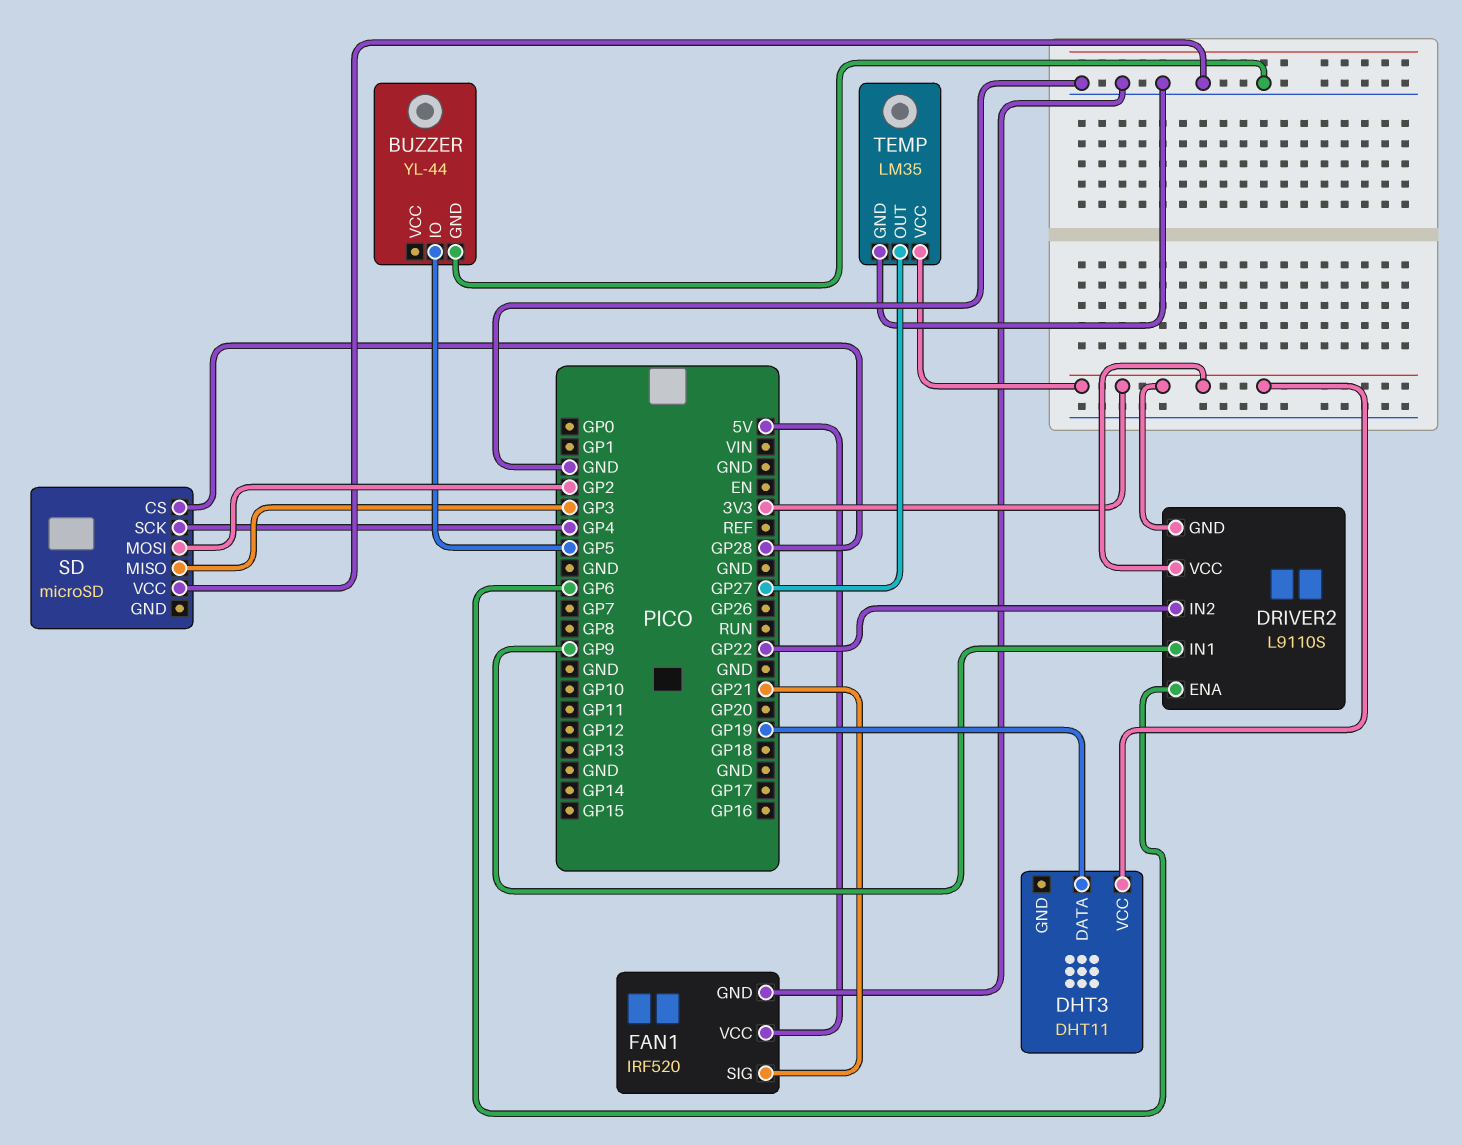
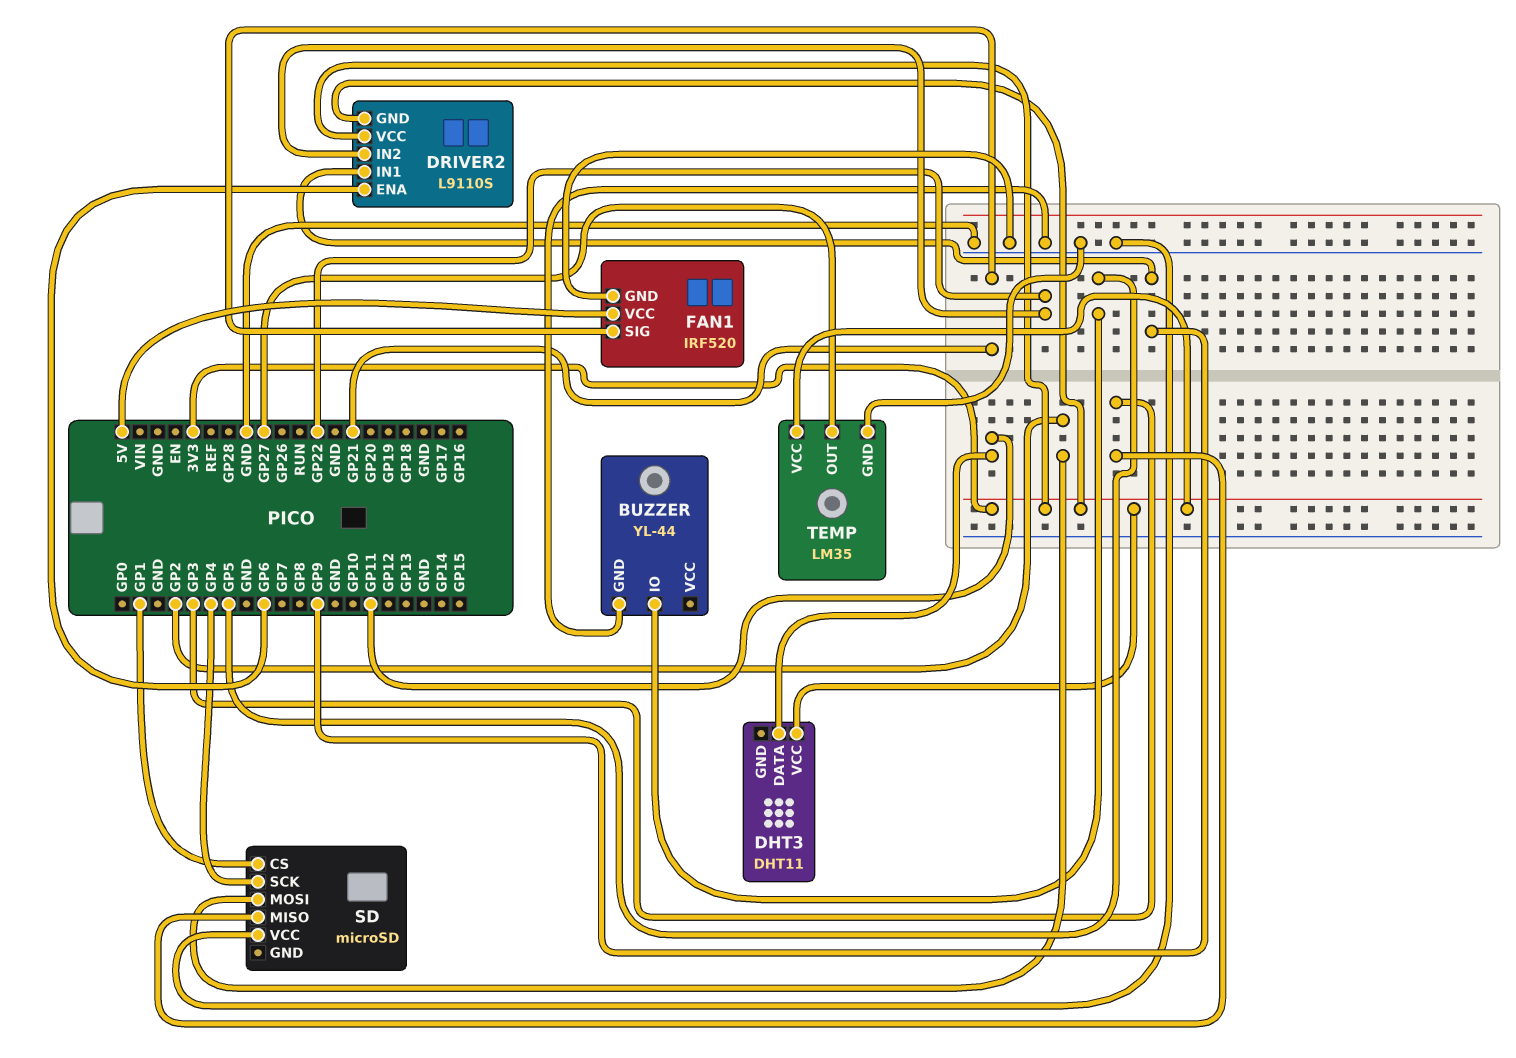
DHT3 pin DATA: GP19 -> GP11
SD pin CS: GP28 -> GP1

